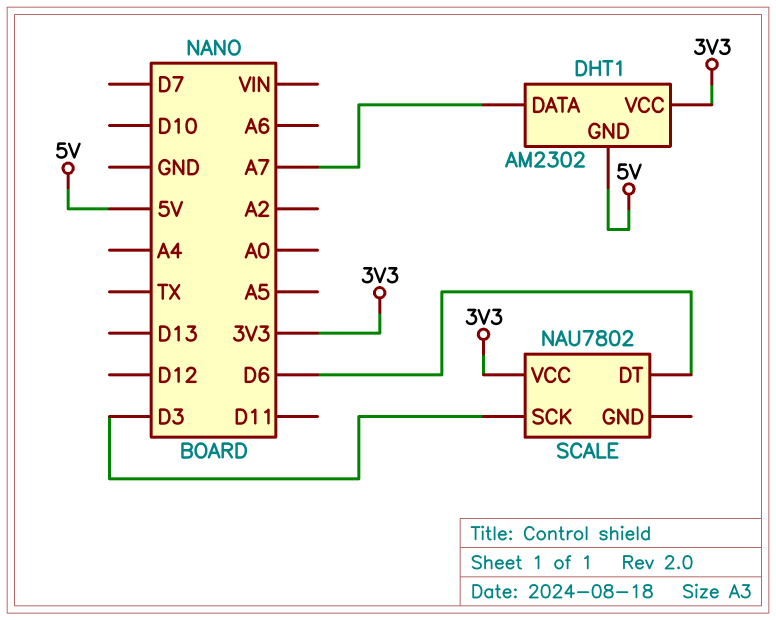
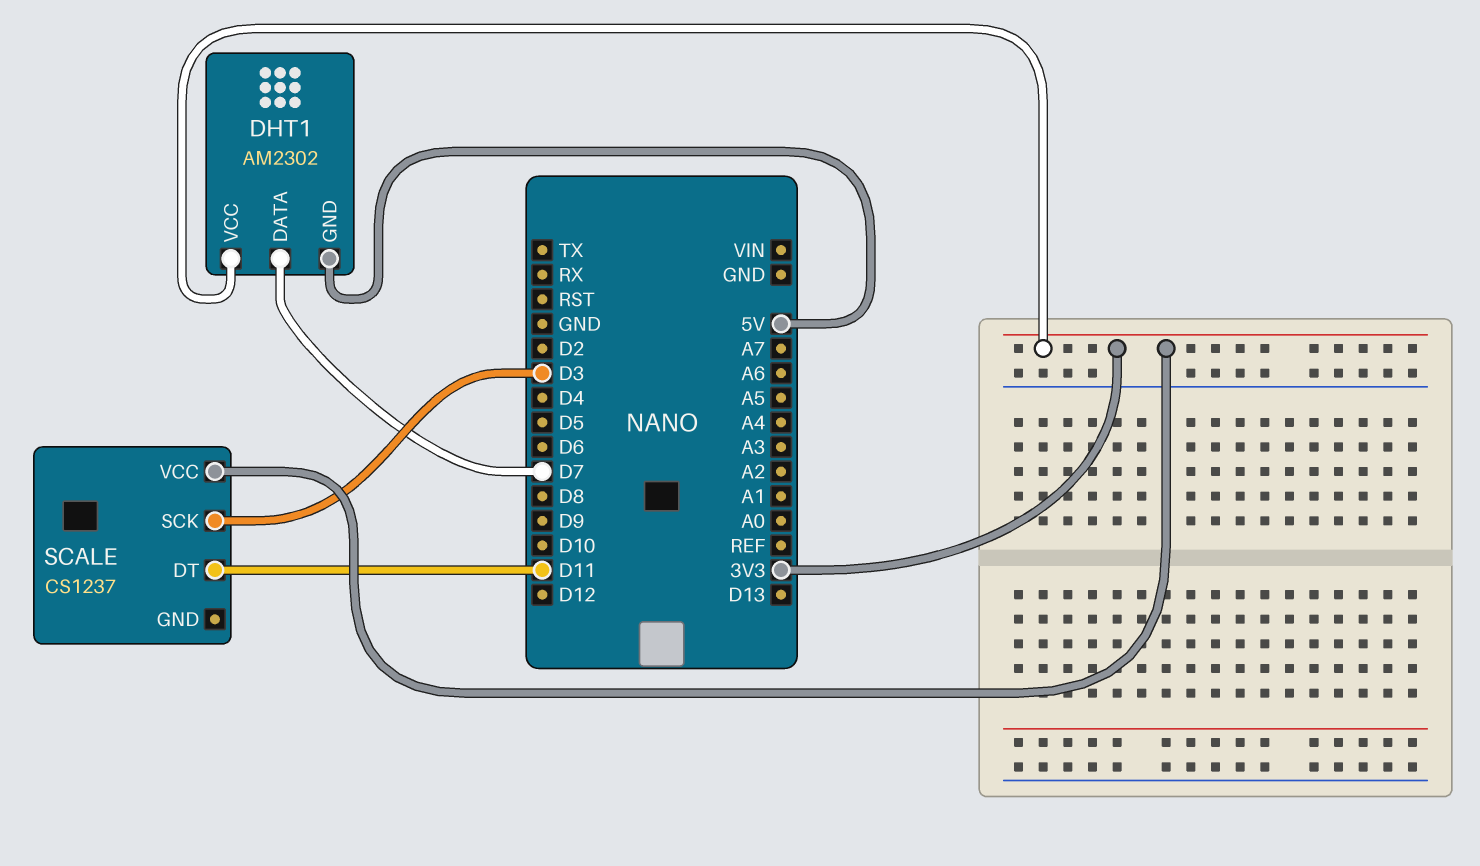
DHT1 pin DATA: A7 -> D7
SCALE: NAU7802 -> CS1237
SCALE pin DT: D6 -> D11

